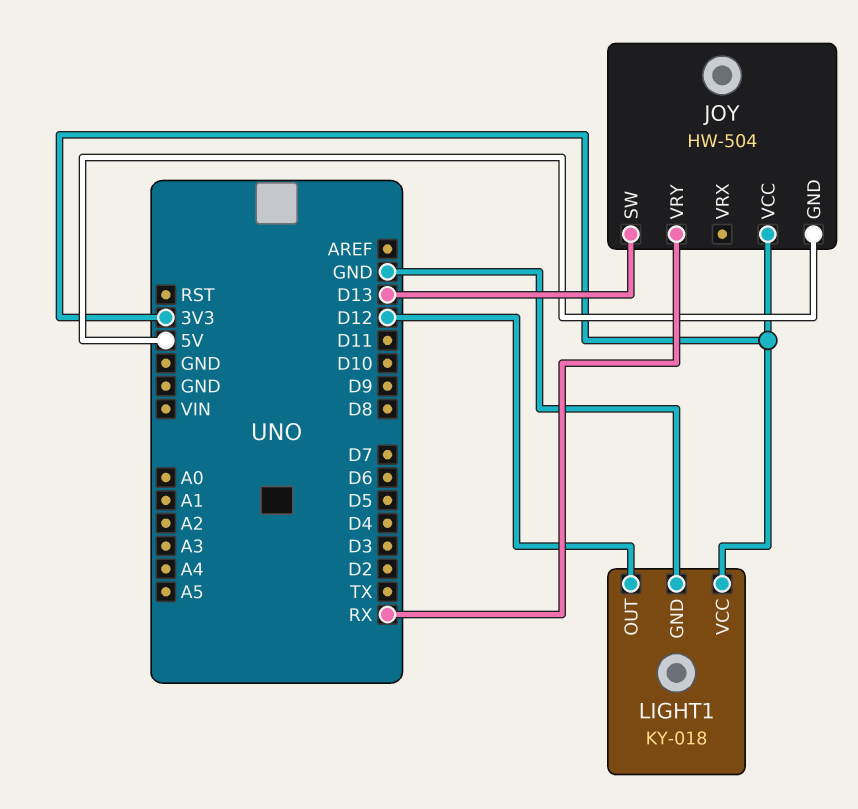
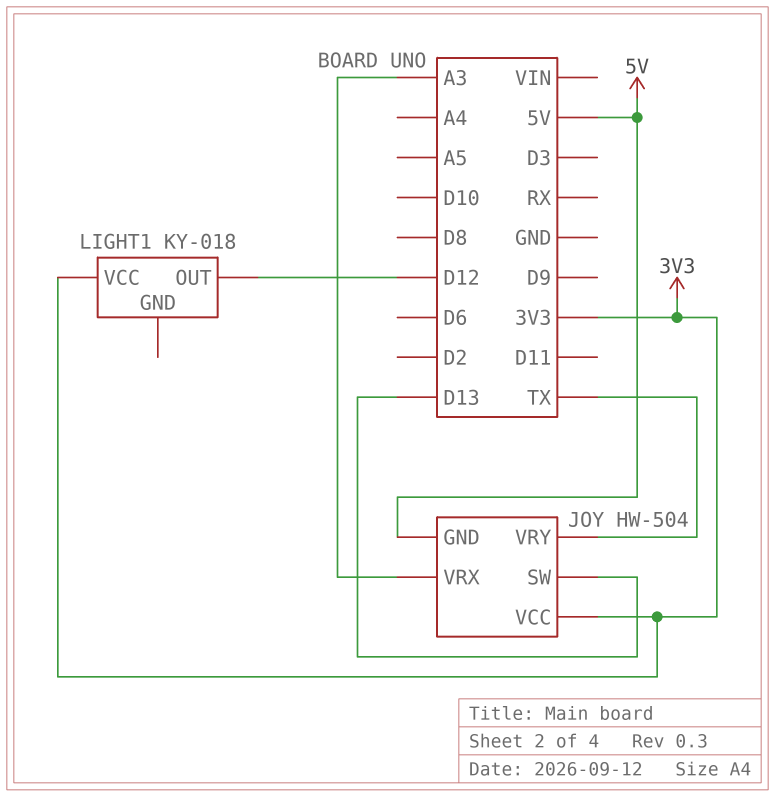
JOY pin VRX: none -> A3
JOY pin VRY: RX -> TX
LIGHT1 pin GND: GND -> none

